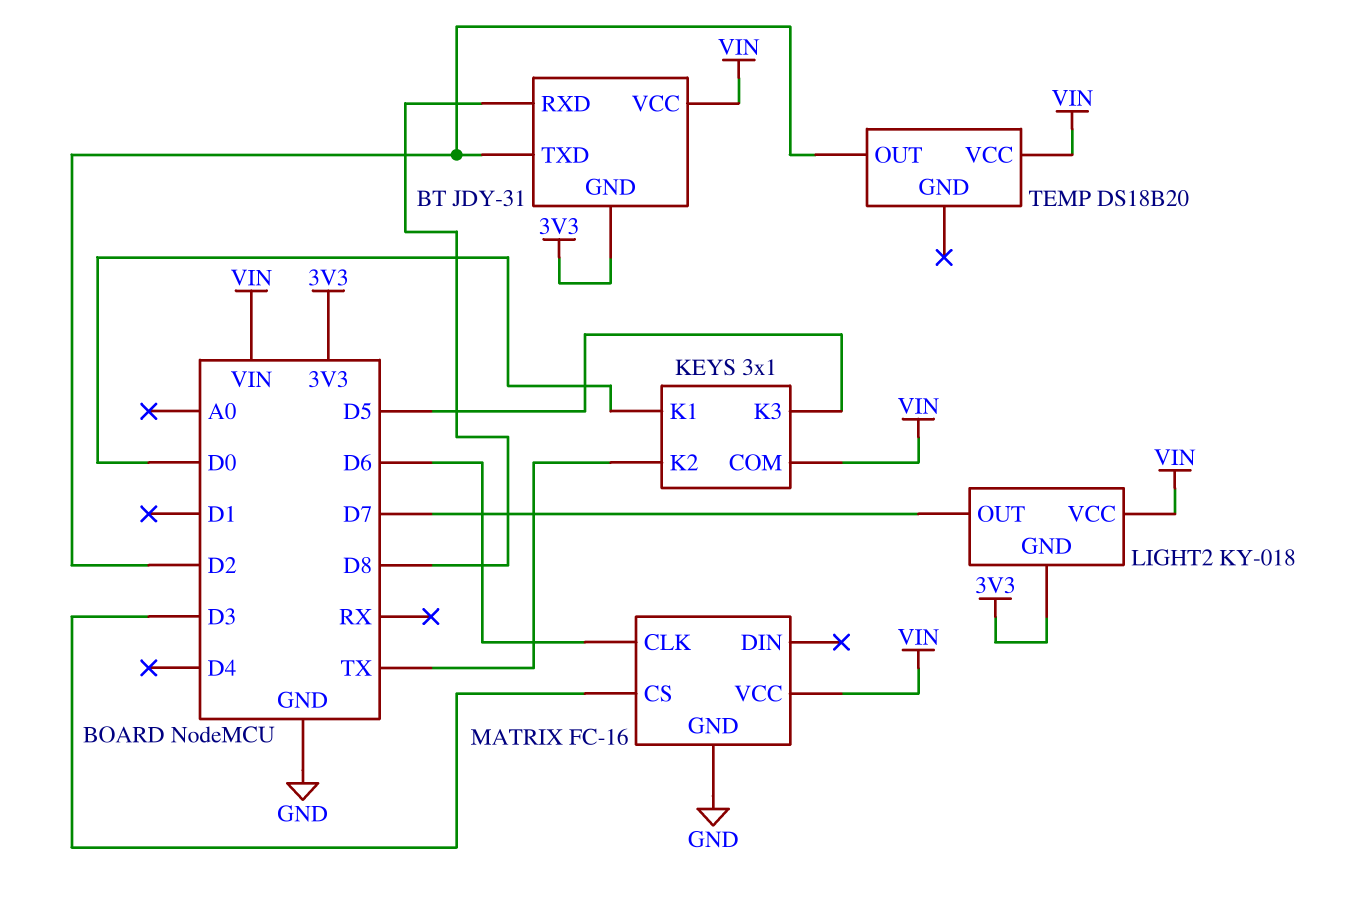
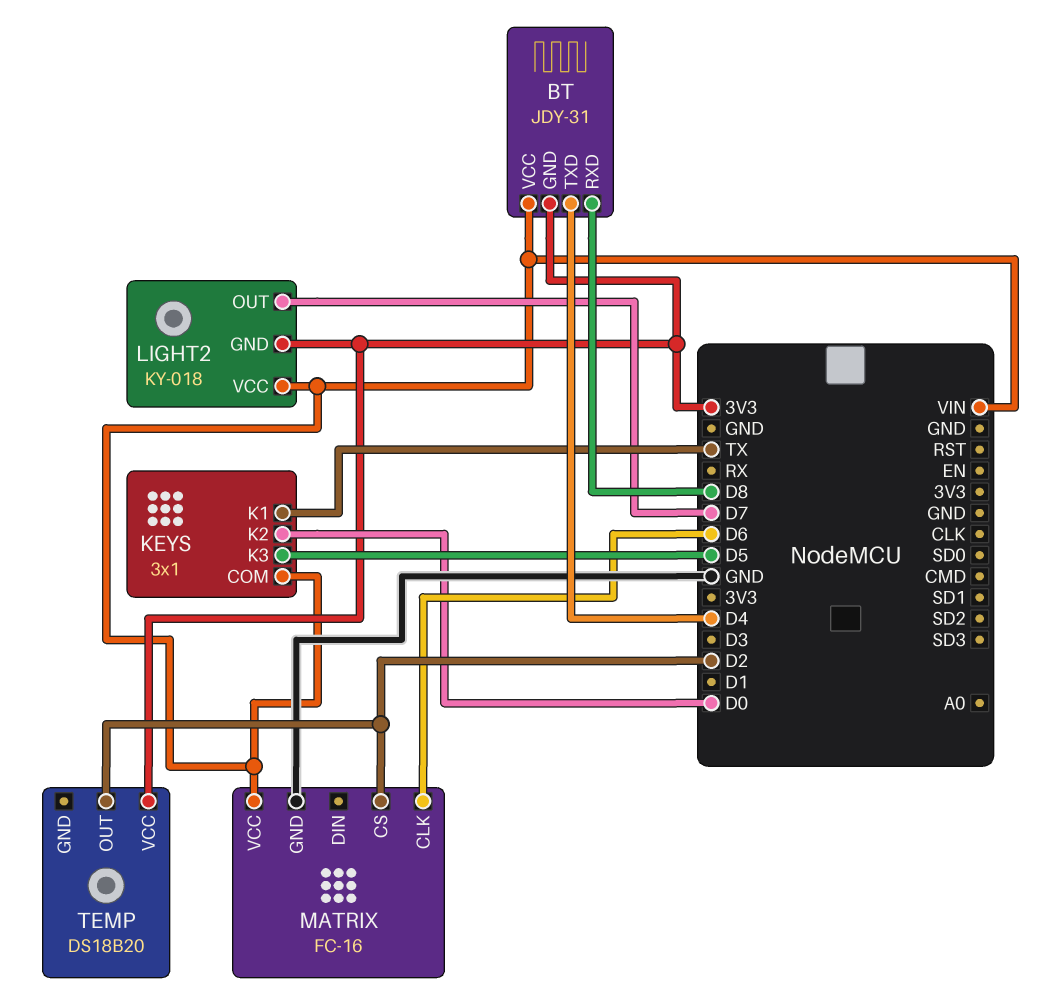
BT pin TXD: D2 -> D4
KEYS pin K1: D0 -> TX
KEYS pin K2: TX -> D0
MATRIX pin CS: D3 -> D2
TEMP pin VCC: VIN -> 3V3

